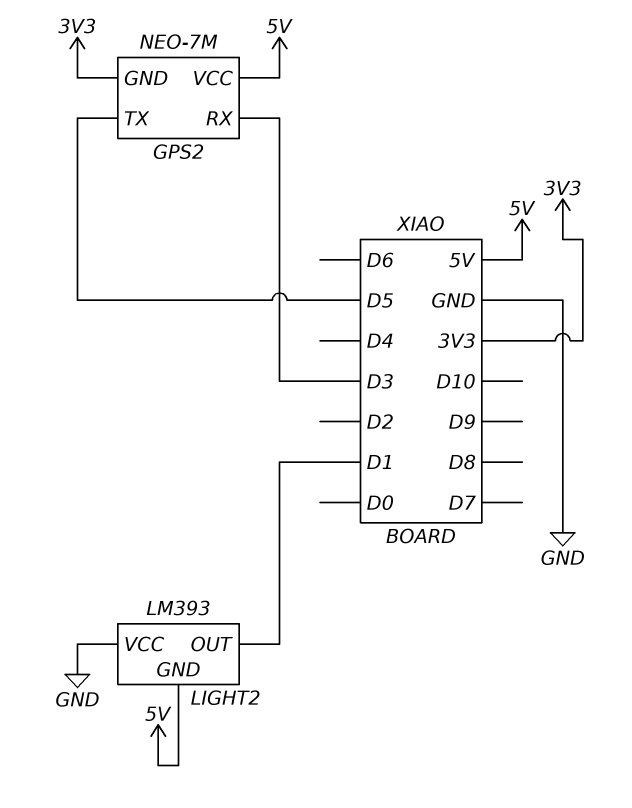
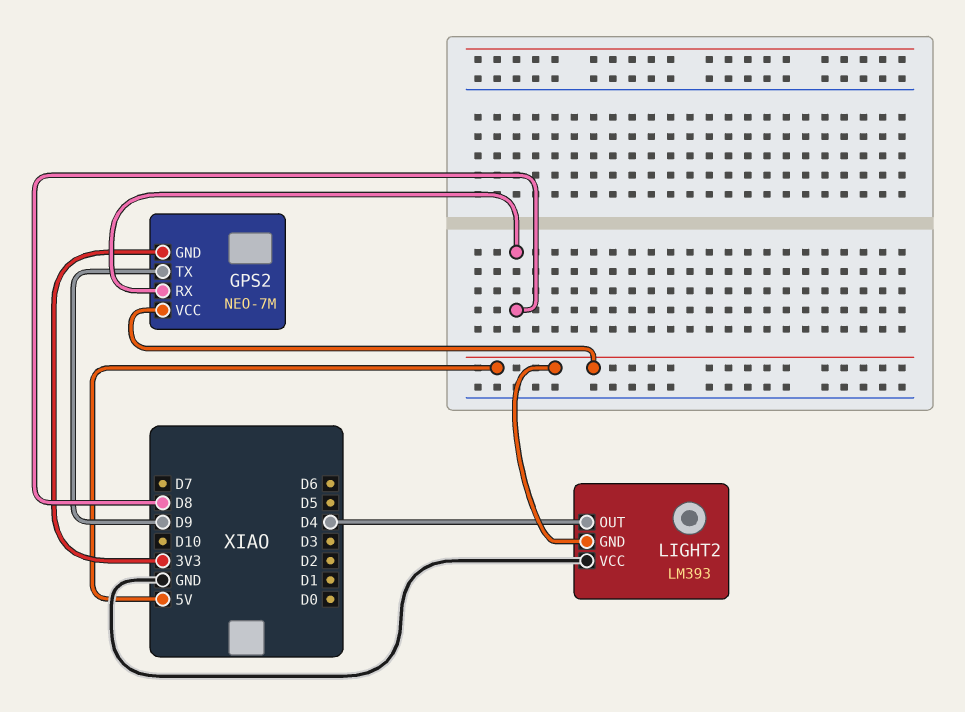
GPS2 pin RX: D3 -> D8
GPS2 pin TX: D5 -> D9
LIGHT2 pin OUT: D1 -> D4

